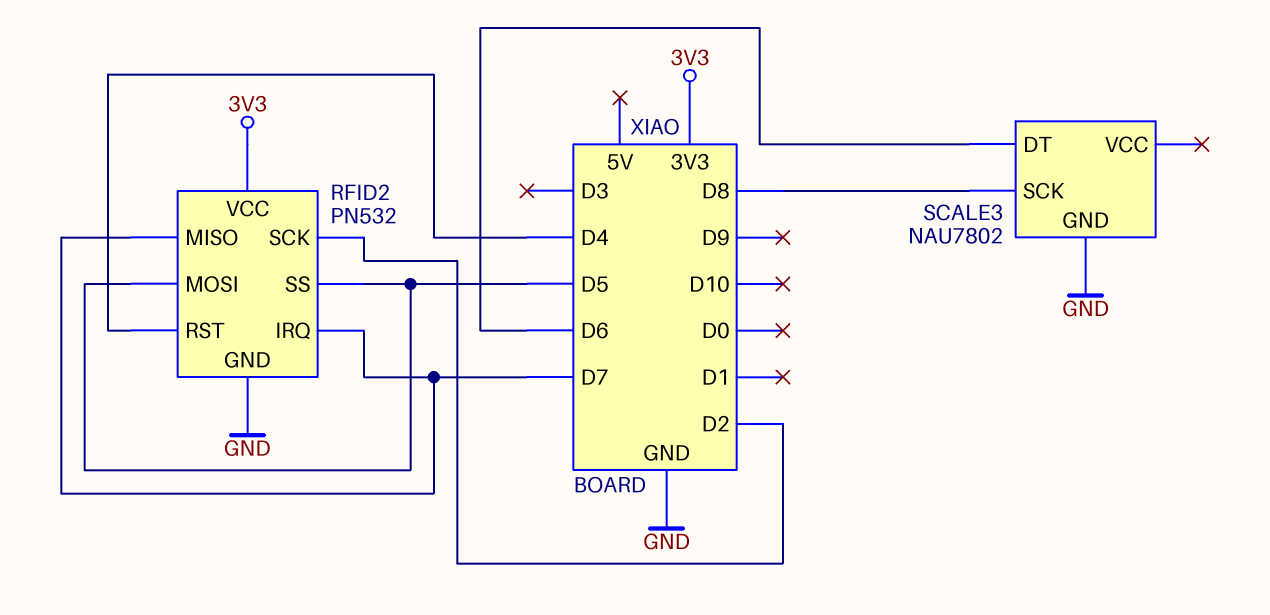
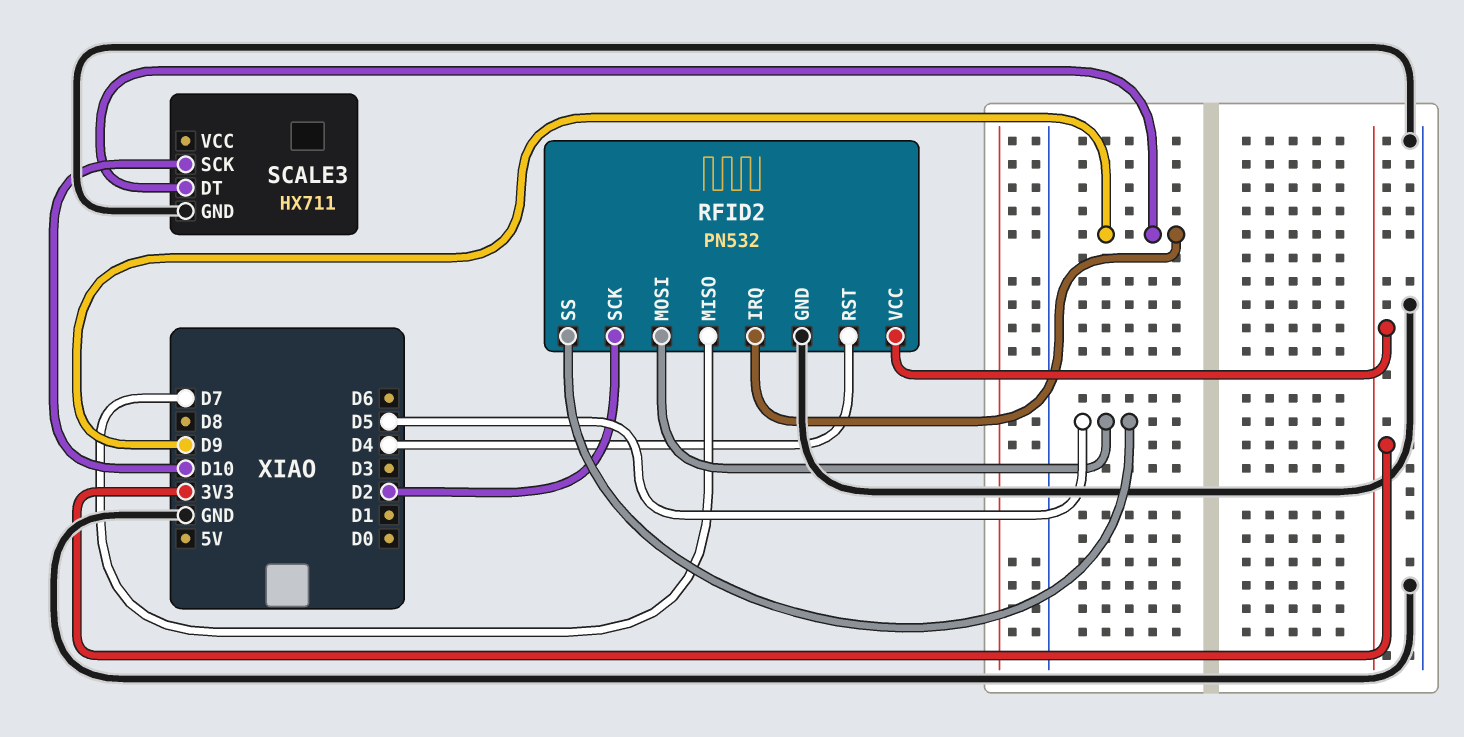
RFID2 pin IRQ: D7 -> D9
SCALE3: NAU7802 -> HX711
SCALE3 pin DT: D6 -> D9
SCALE3 pin SCK: D8 -> D10

